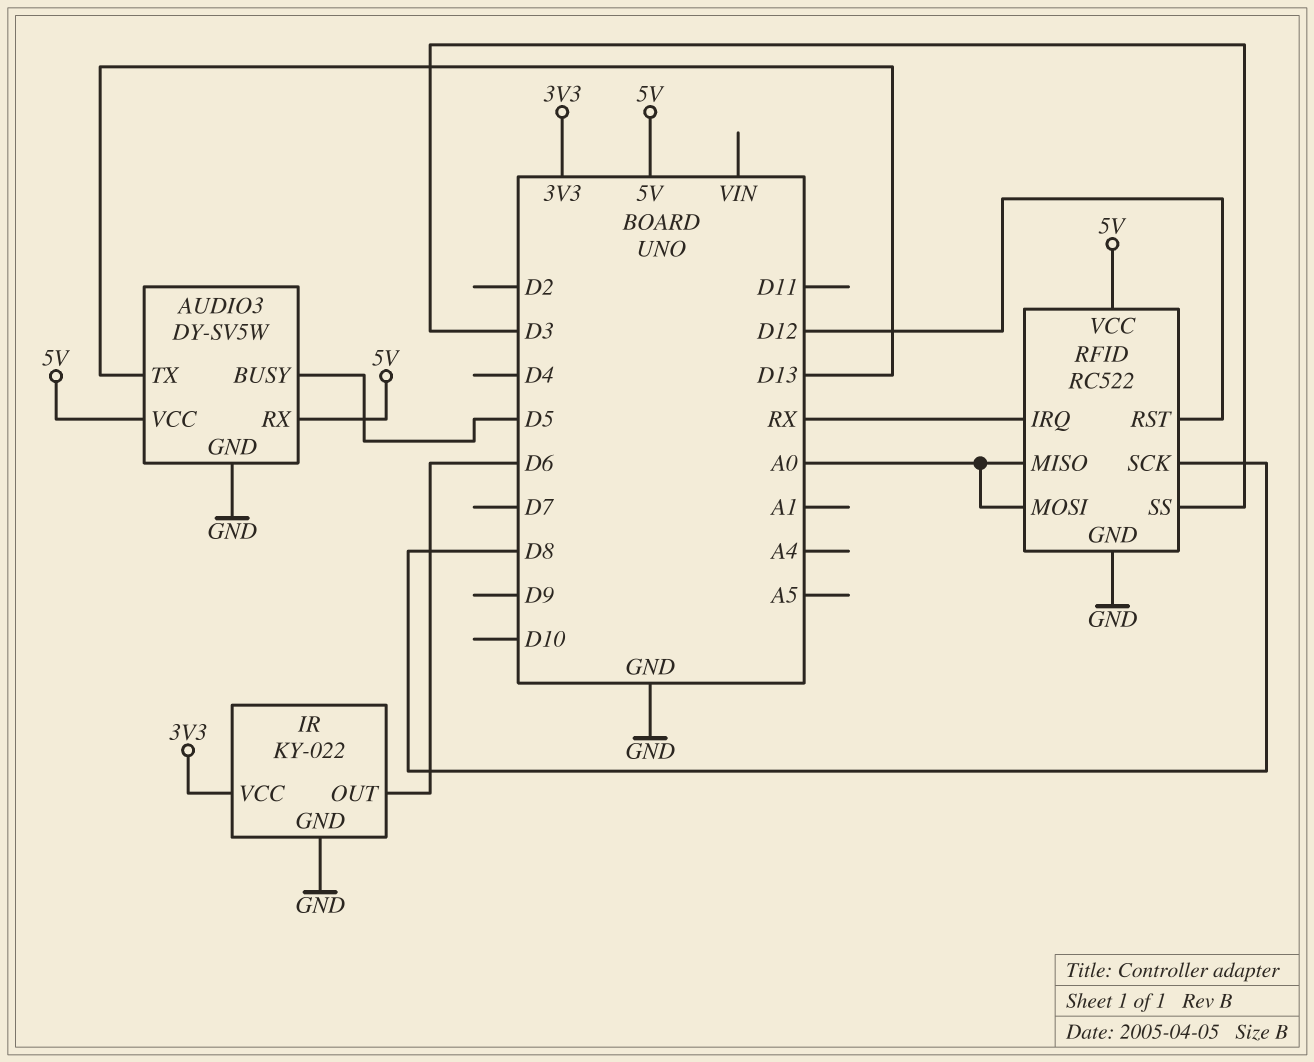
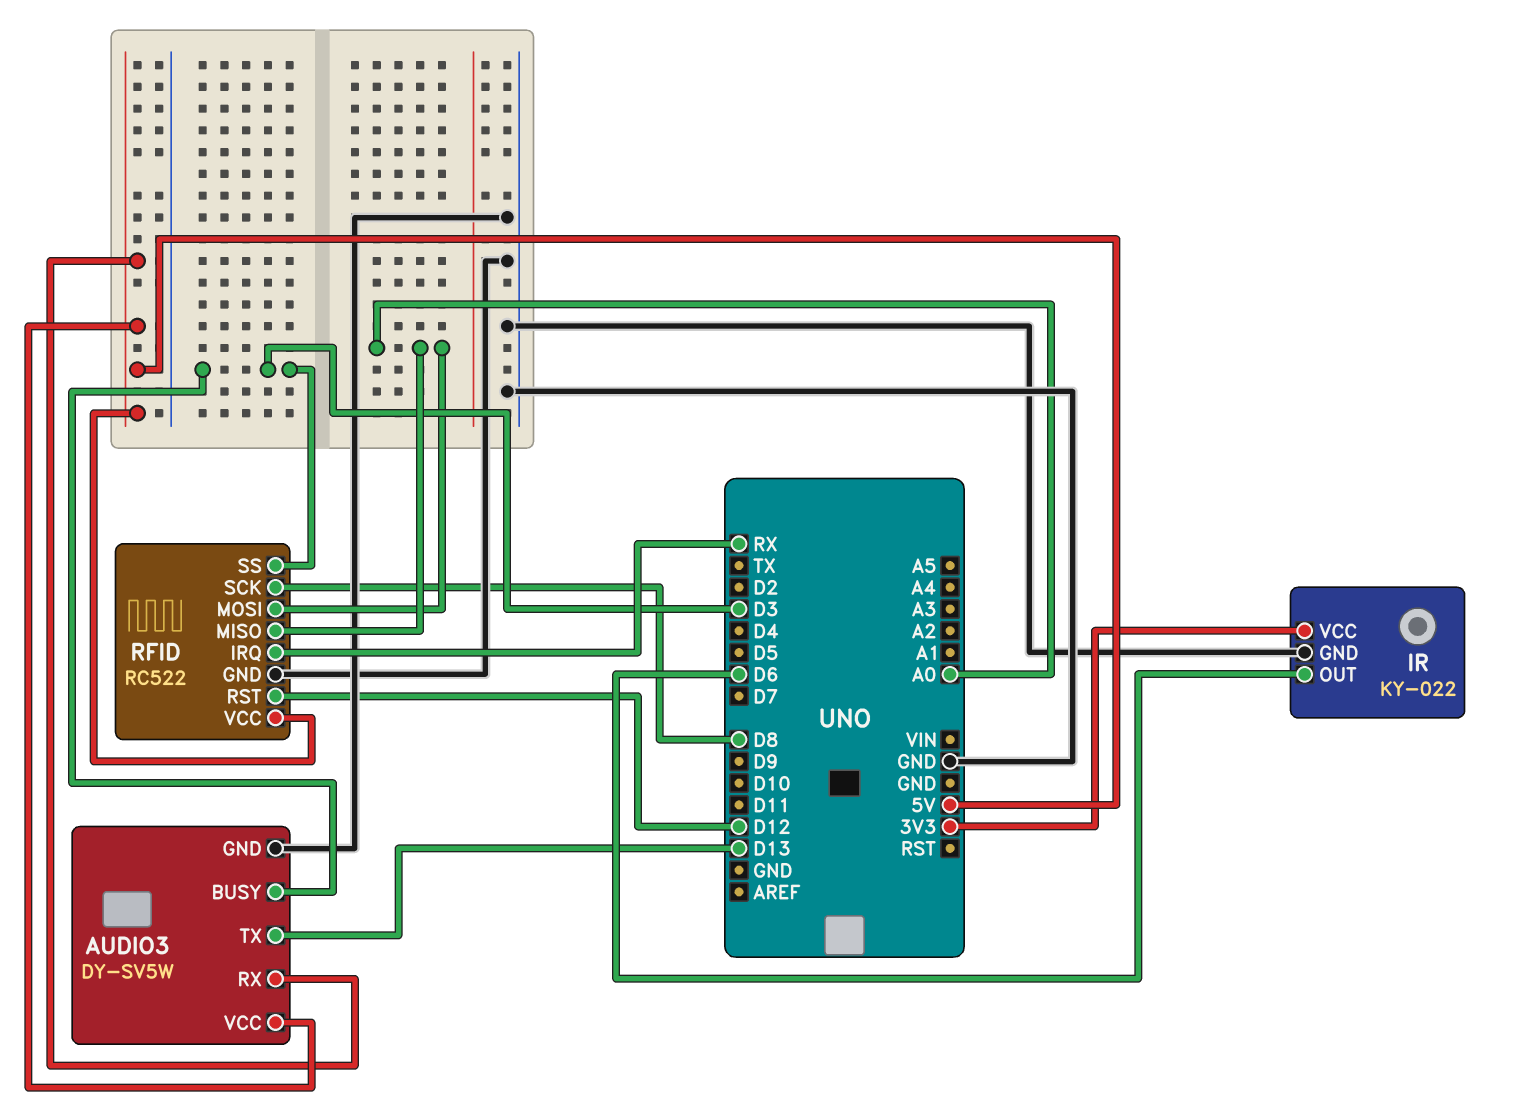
AUDIO3 pin BUSY: D5 -> D3

